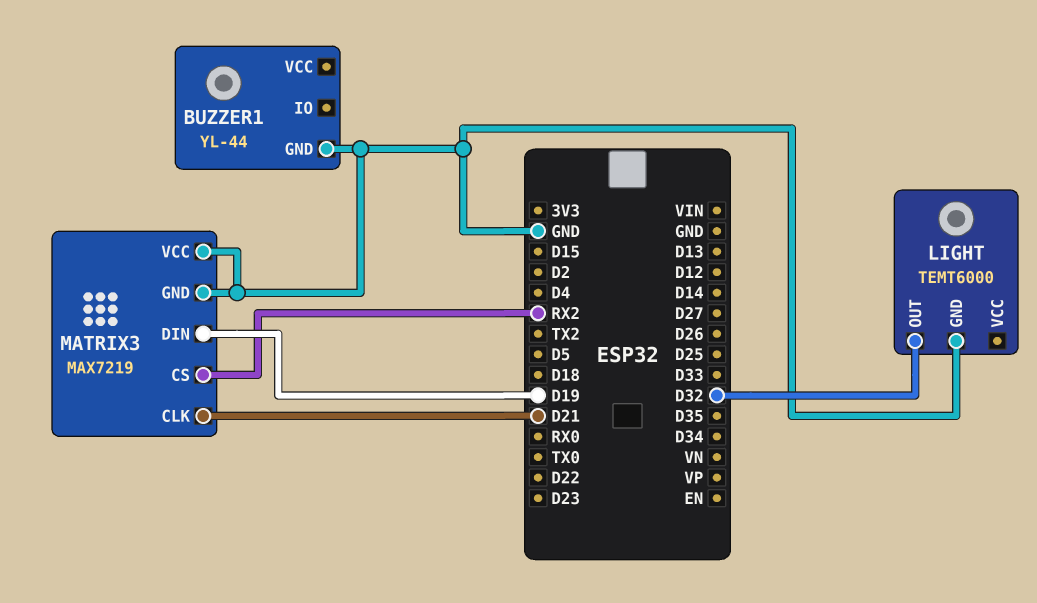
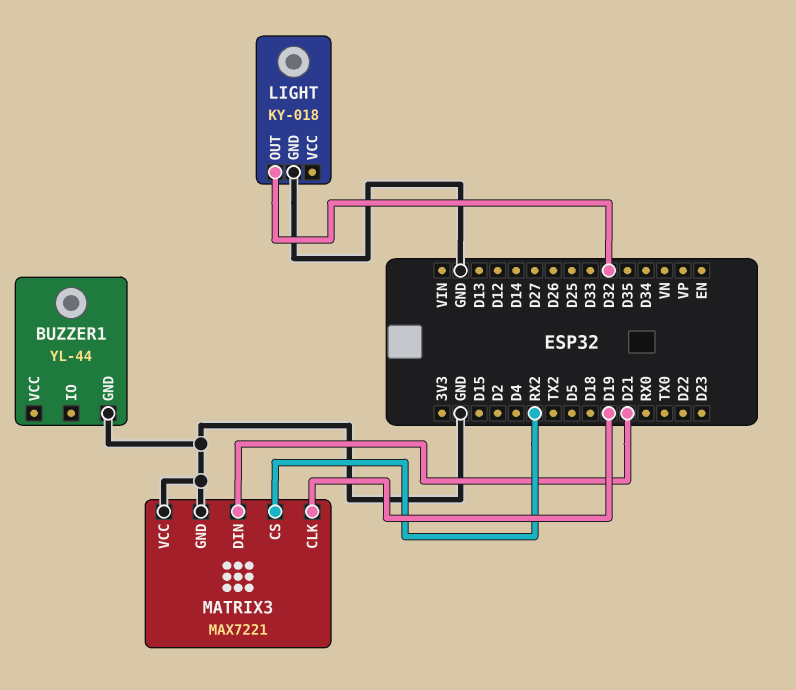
LIGHT: TEMT6000 -> KY-018
MATRIX3: MAX7219 -> MAX7221
MATRIX3 pin CLK: D21 -> D19
MATRIX3 pin DIN: D19 -> D21

